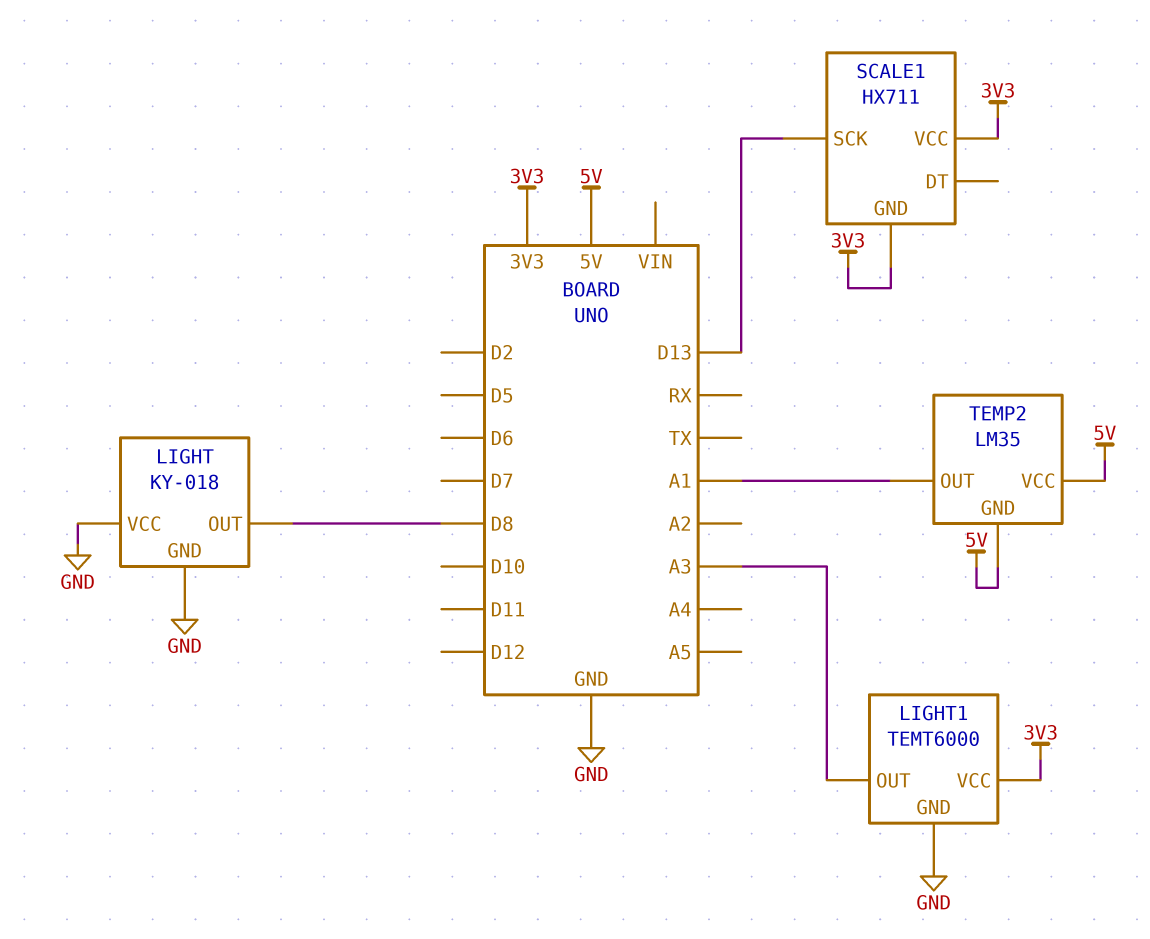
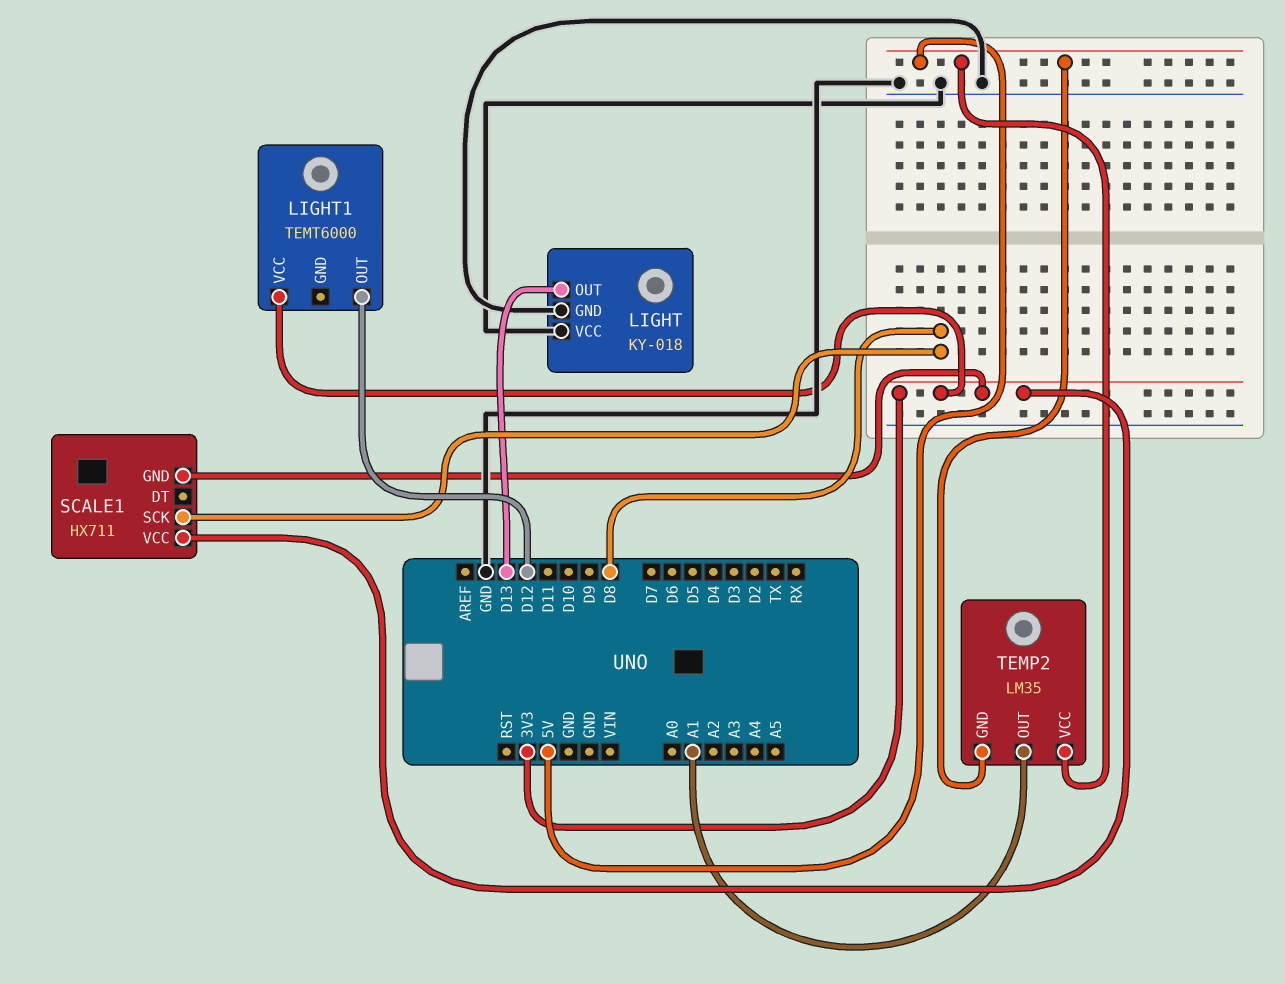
LIGHT pin OUT: D8 -> D13
LIGHT1 pin GND: GND -> none
LIGHT1 pin OUT: A3 -> D12
SCALE1 pin SCK: D13 -> D8

